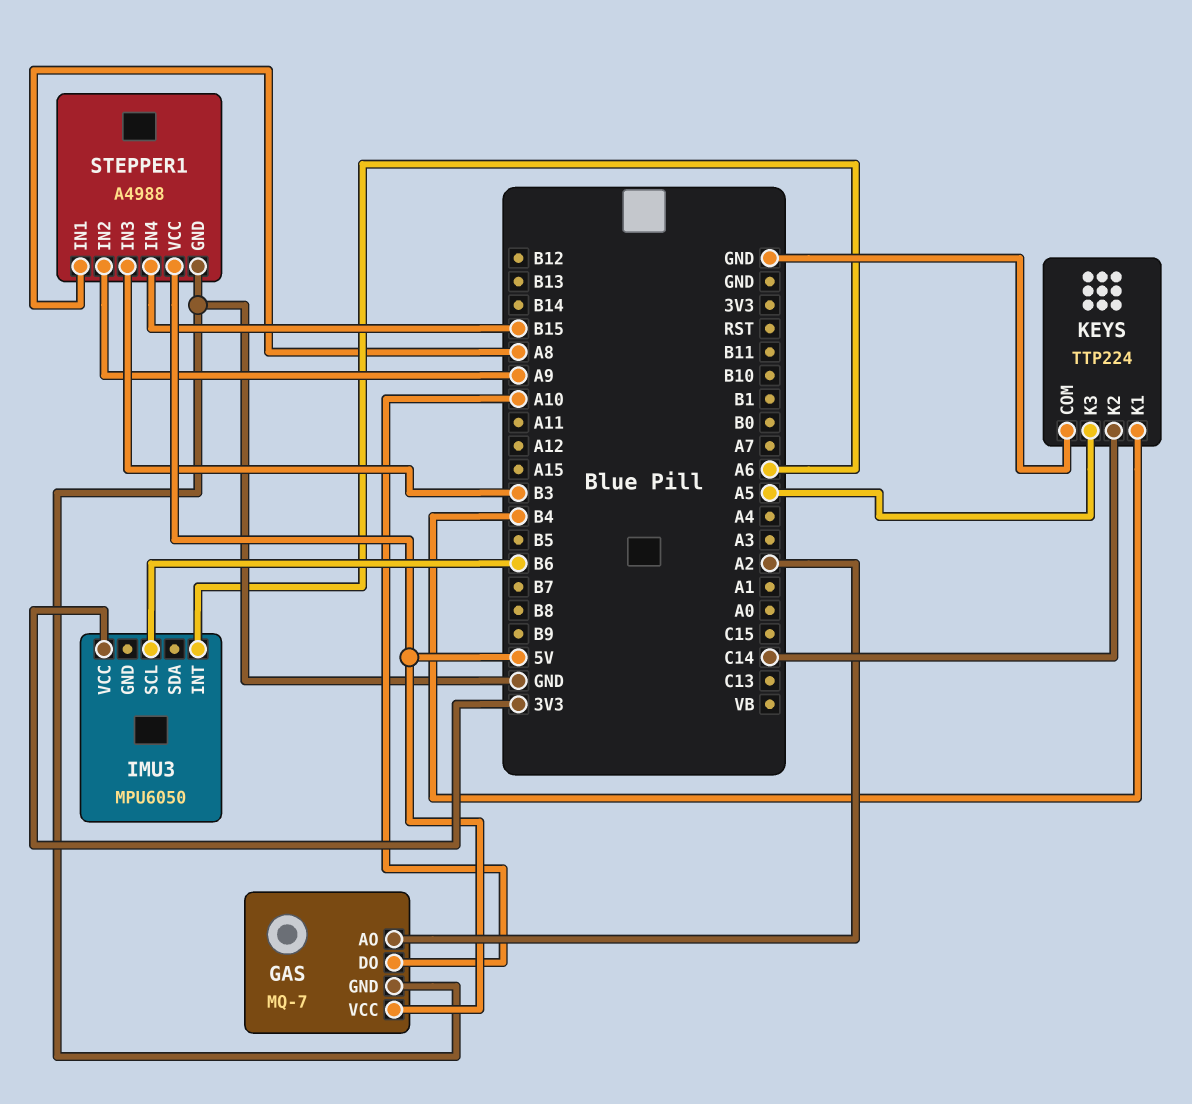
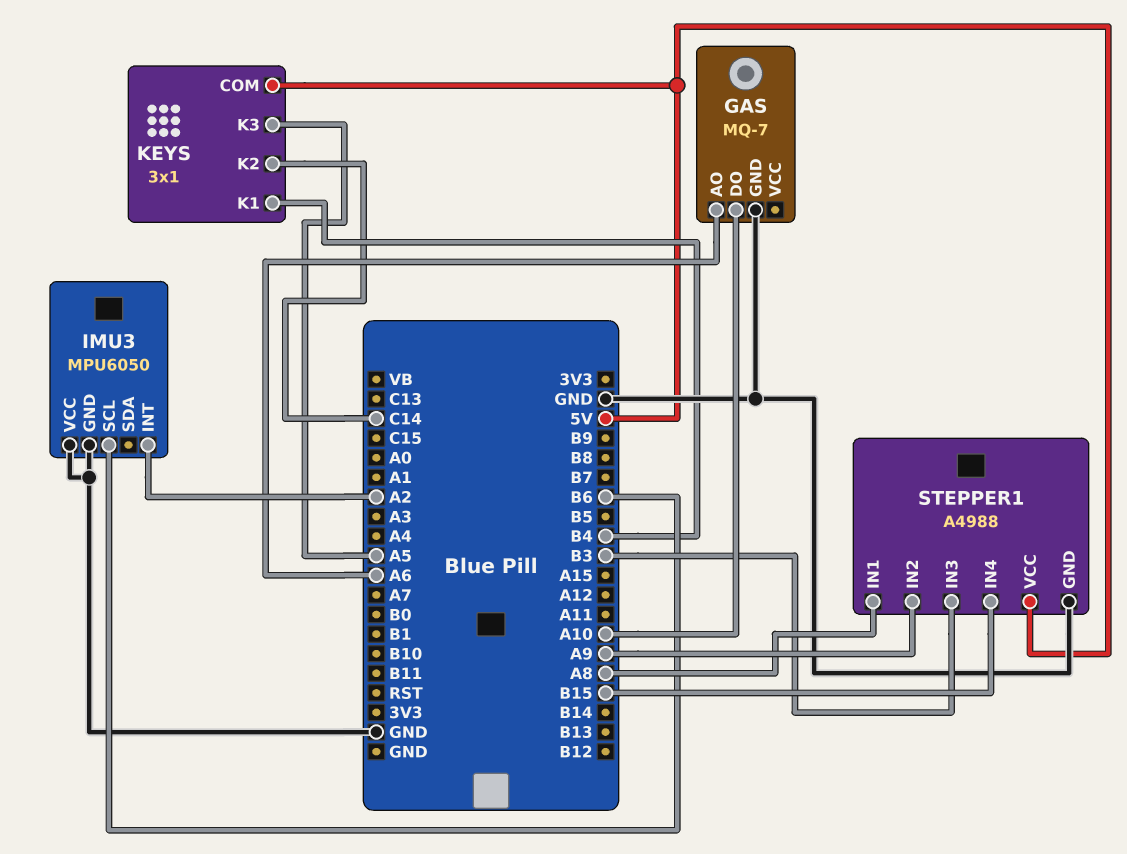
GAS pin AO: A2 -> A6
GAS pin VCC: 5V -> none
IMU3 pin GND: none -> GND
IMU3 pin INT: A6 -> A2
IMU3 pin VCC: 3V3 -> GND
KEYS: TTP224 -> 3x1
KEYS pin COM: GND -> 5V

